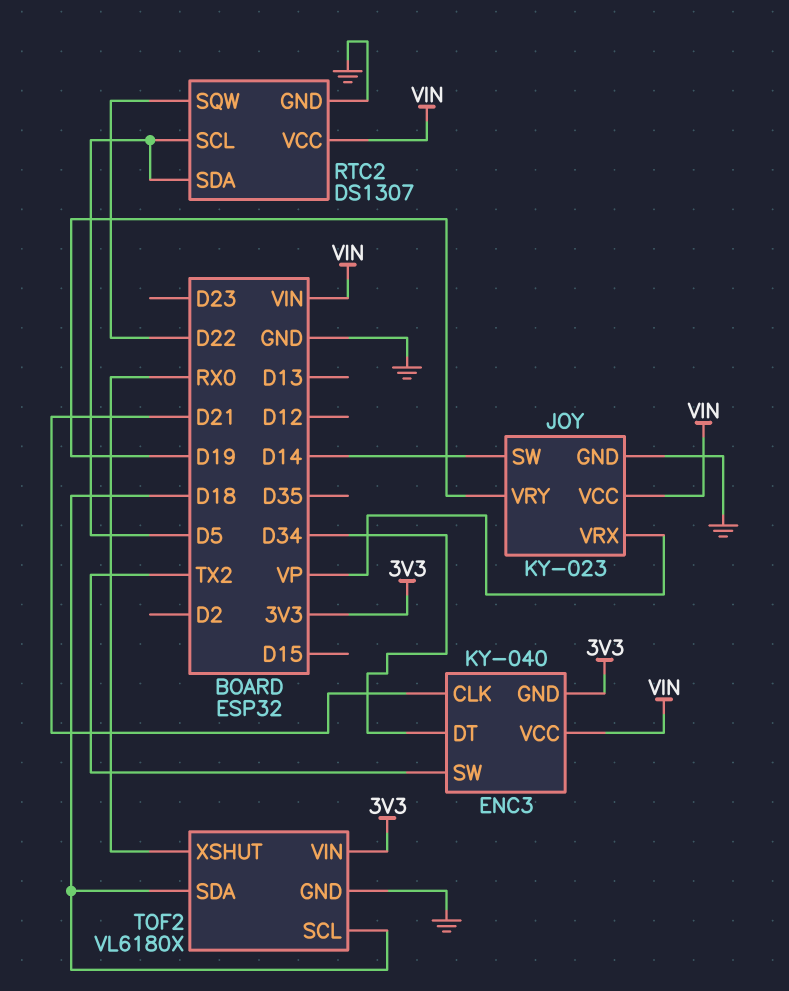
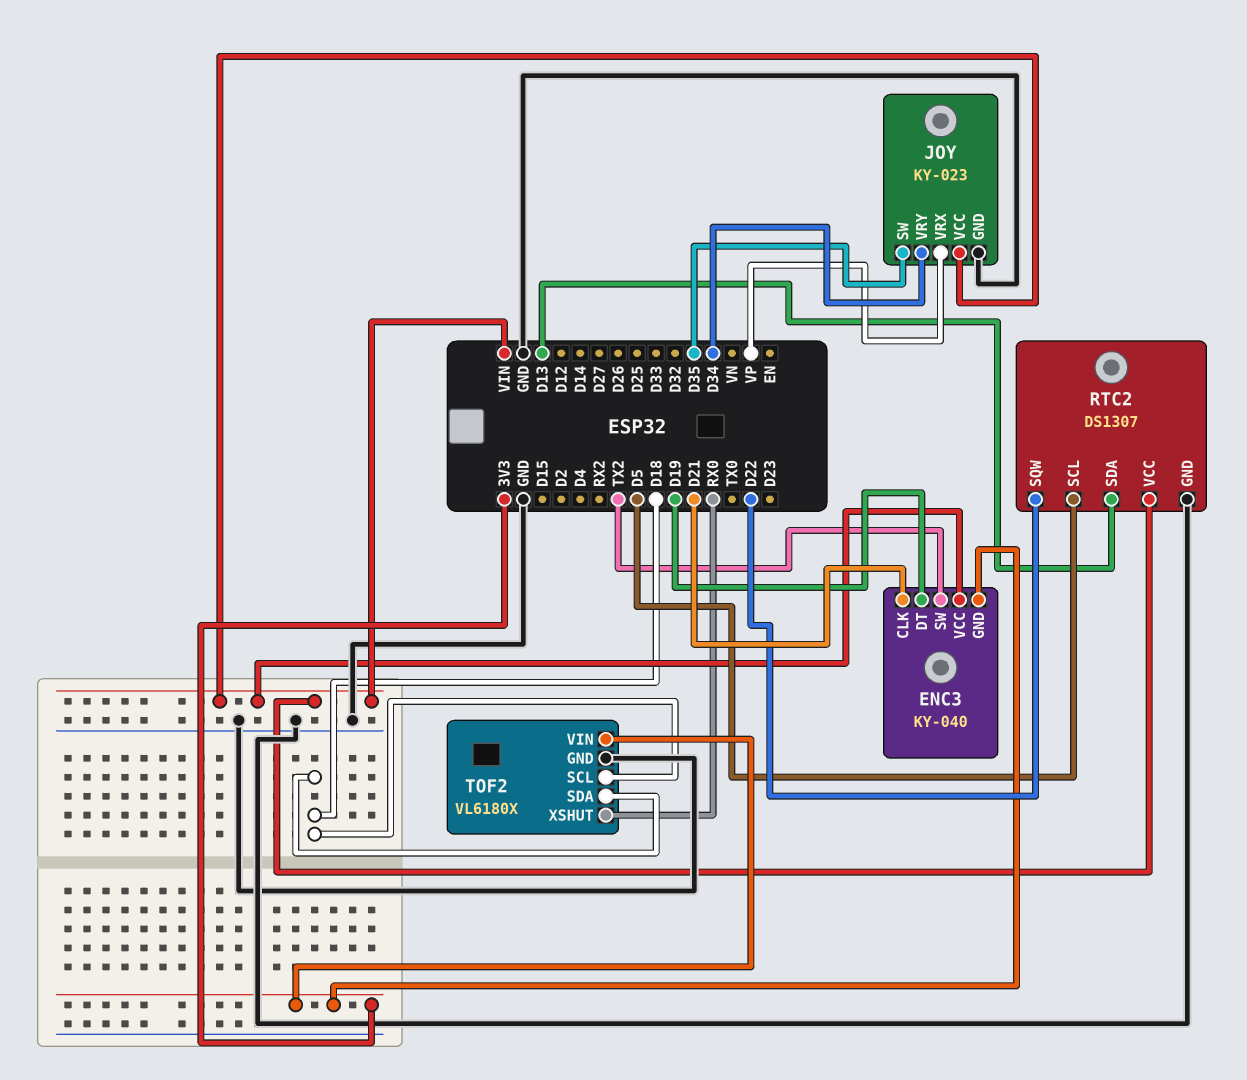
ENC3 pin DT: D34 -> D19
JOY pin SW: D14 -> D35
JOY pin VRY: D19 -> D34
RTC2 pin SDA: D5 -> D13

